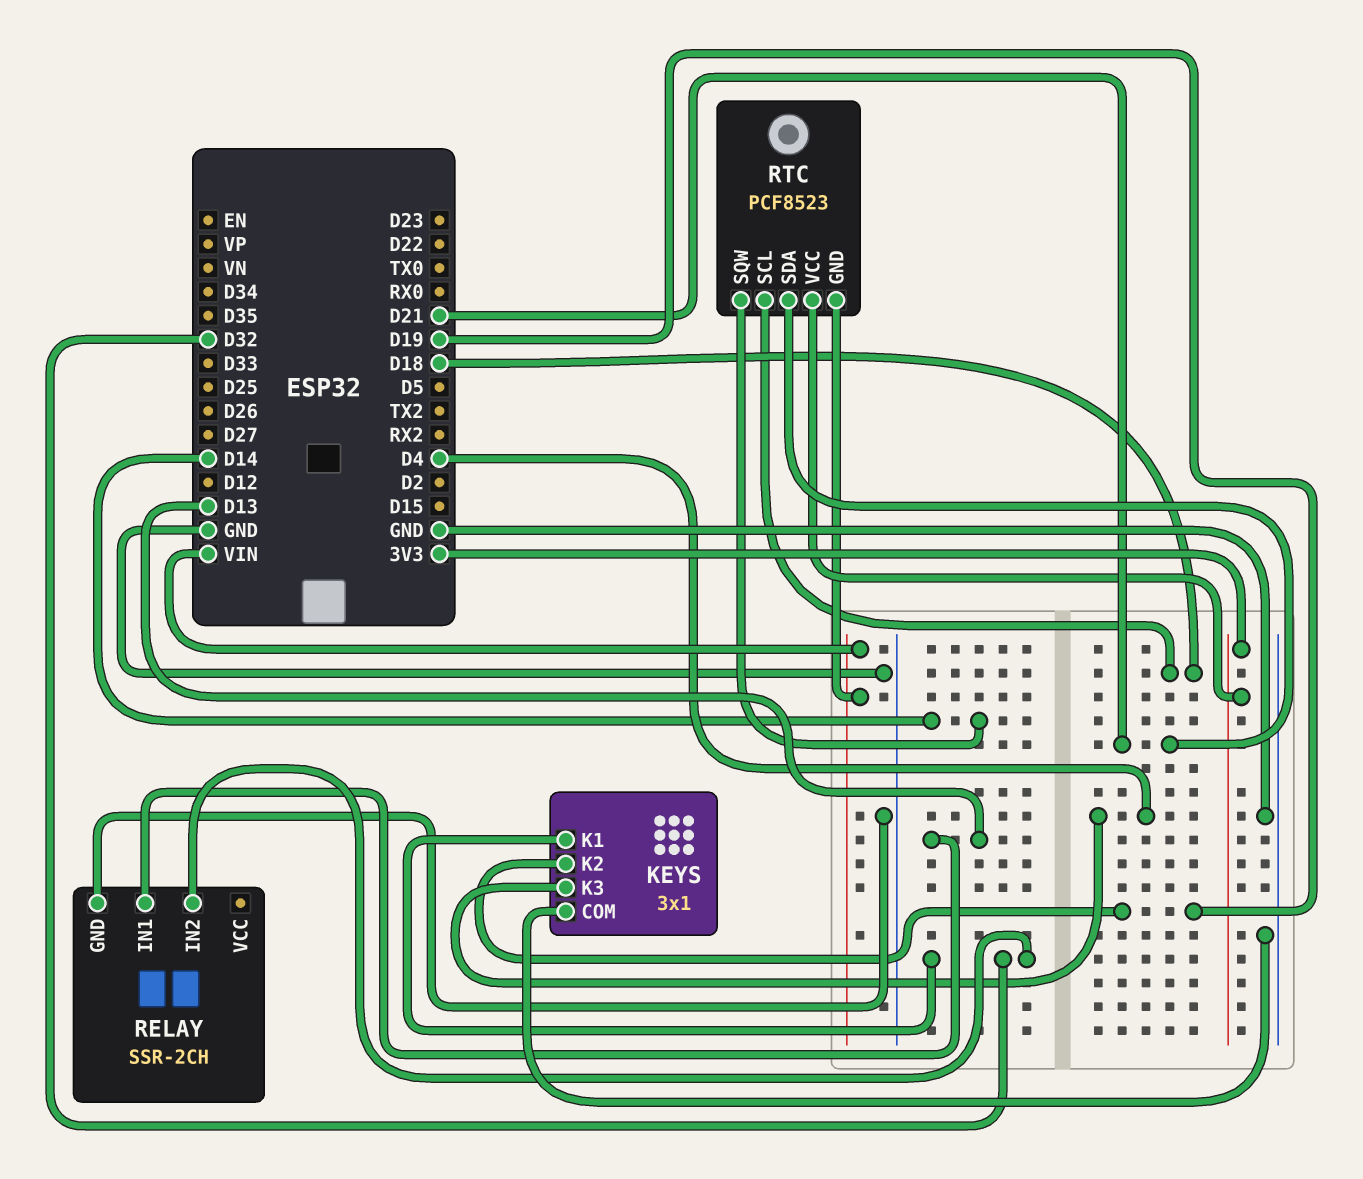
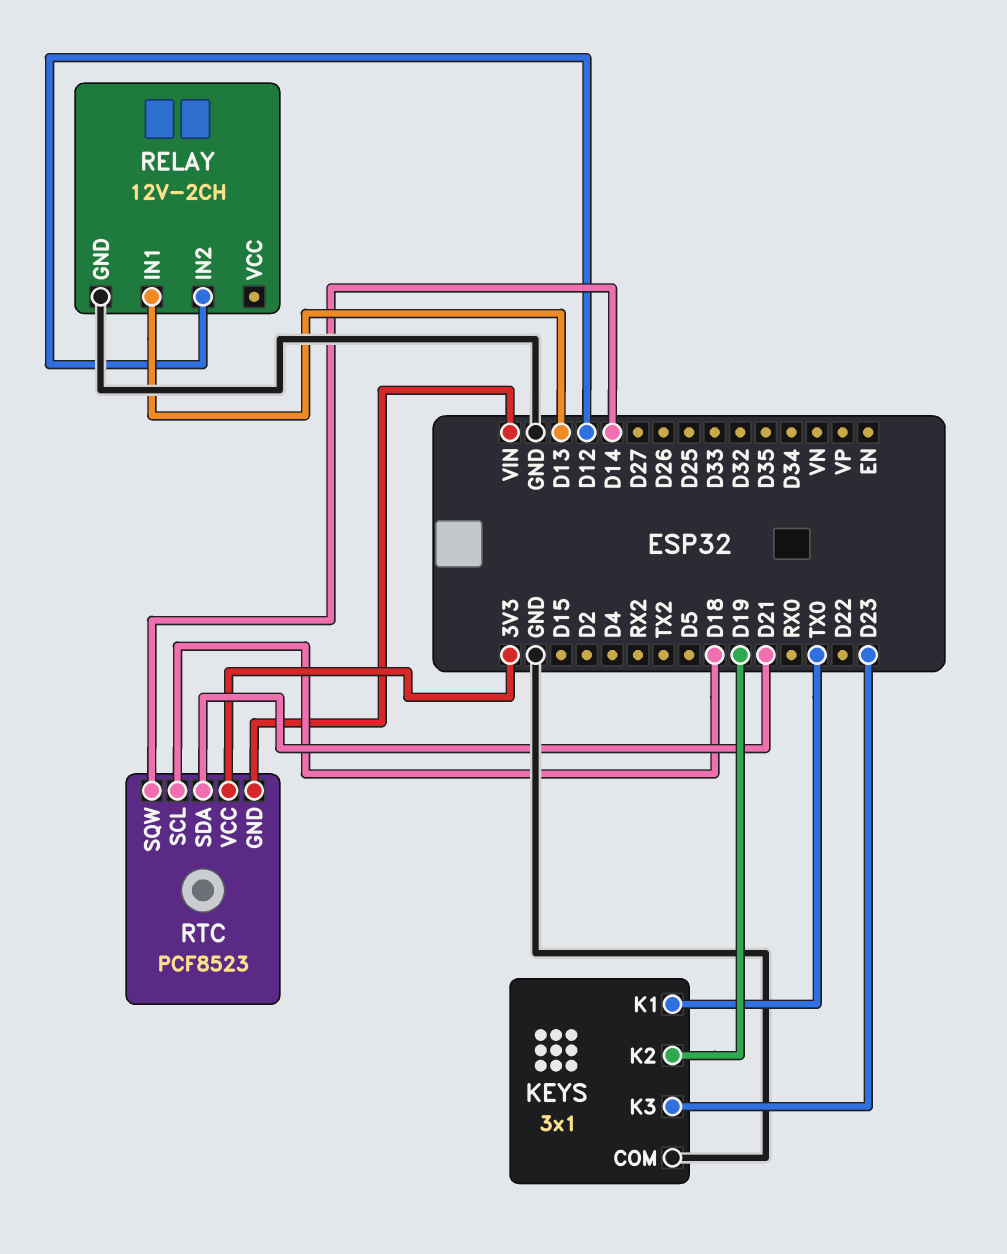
KEYS pin K1: D32 -> TX0
KEYS pin K3: D4 -> D23
RELAY: SSR-2CH -> 12V-2CH
RELAY pin IN2: D32 -> D12

